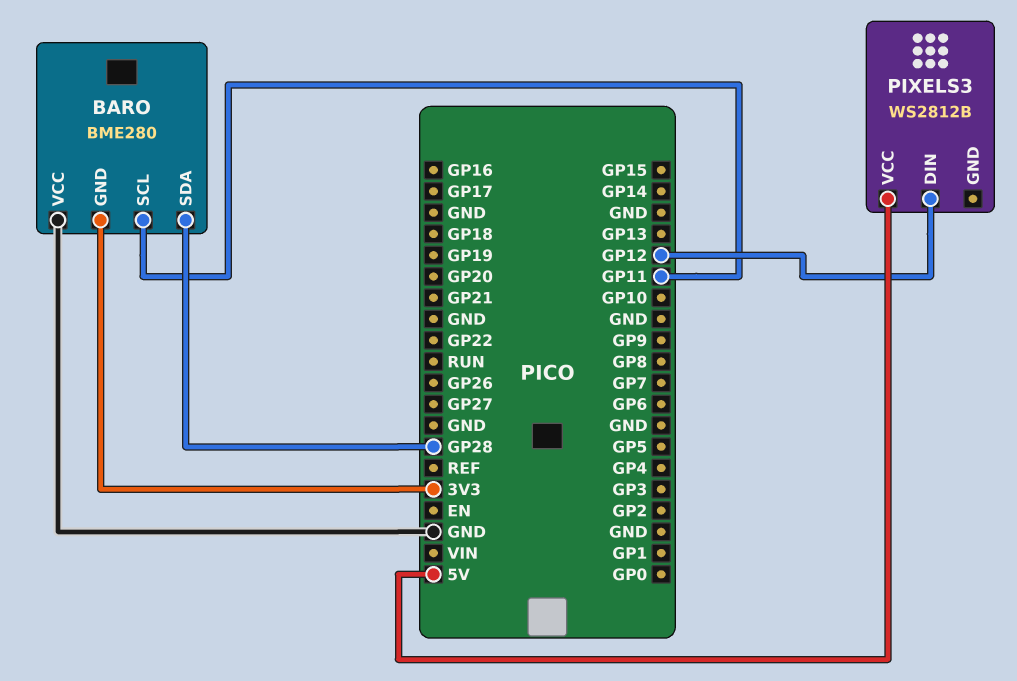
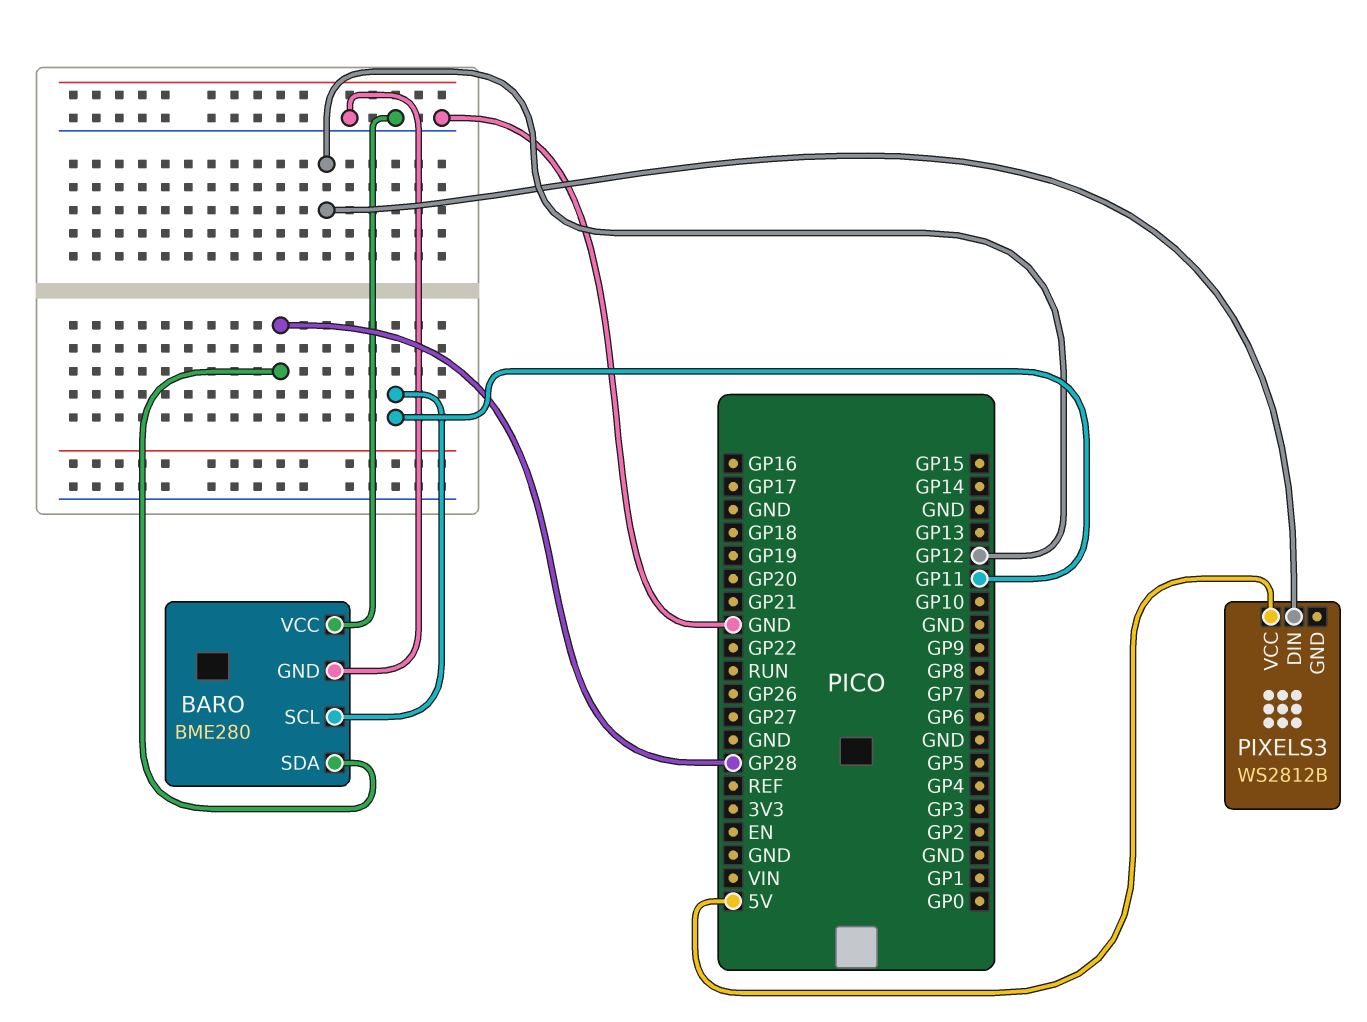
BARO pin GND: 3V3 -> GND

